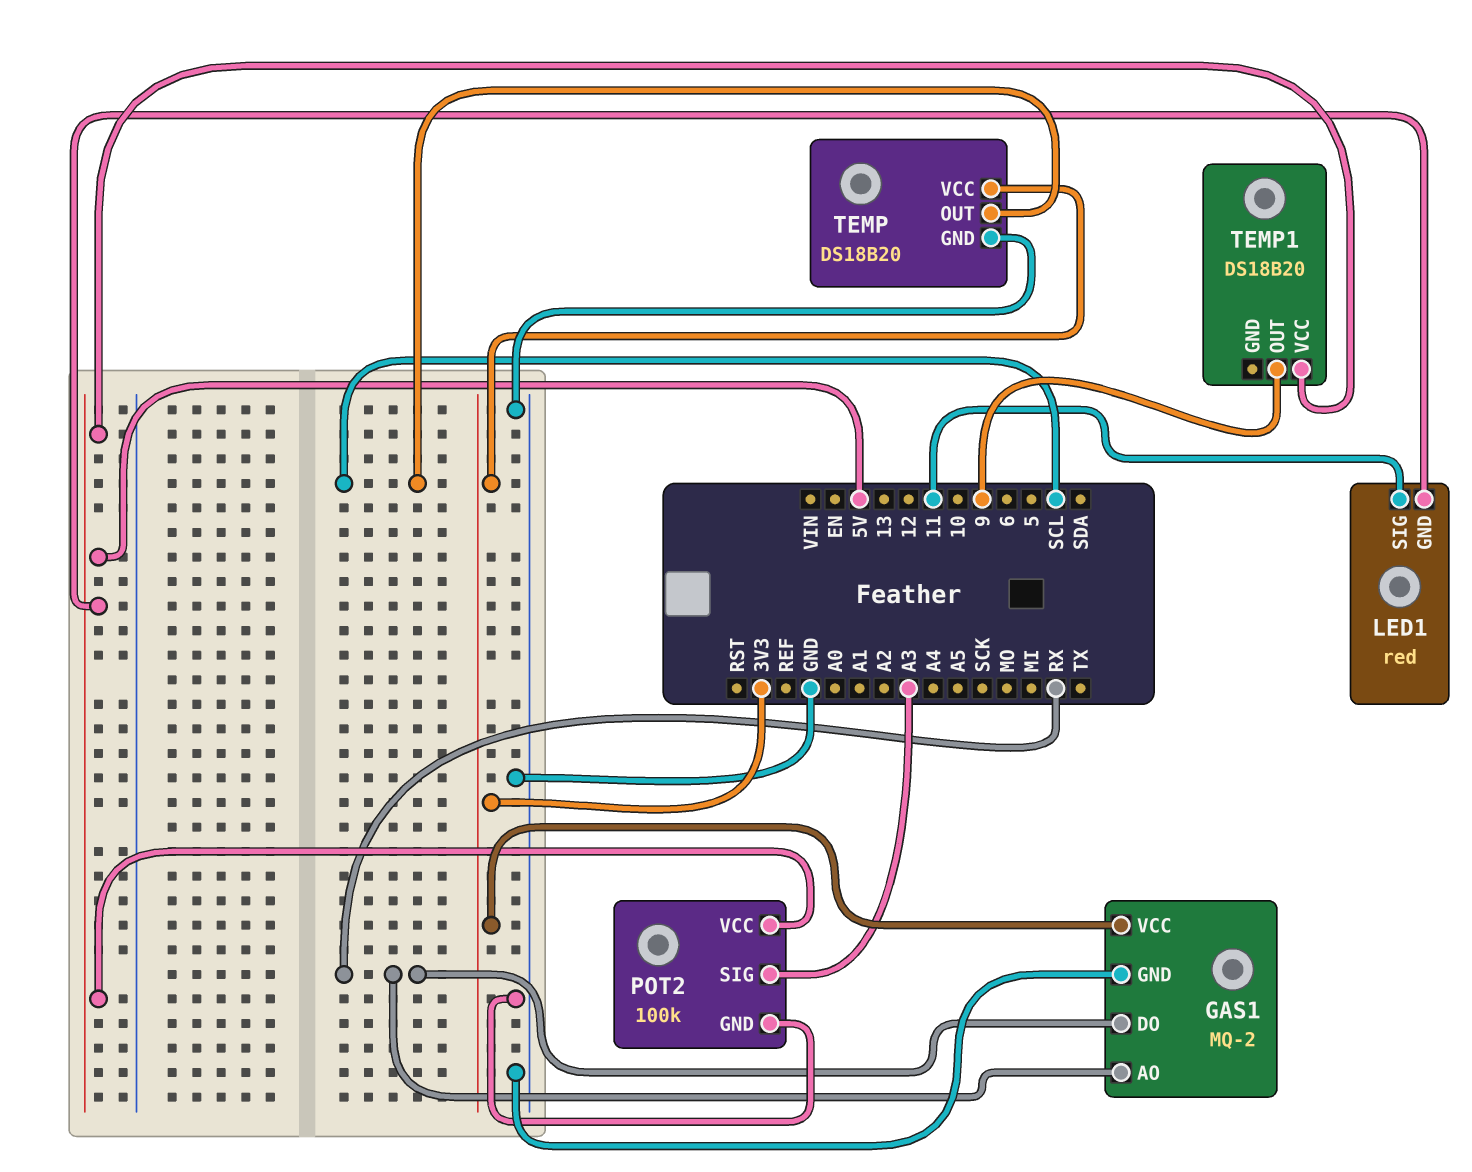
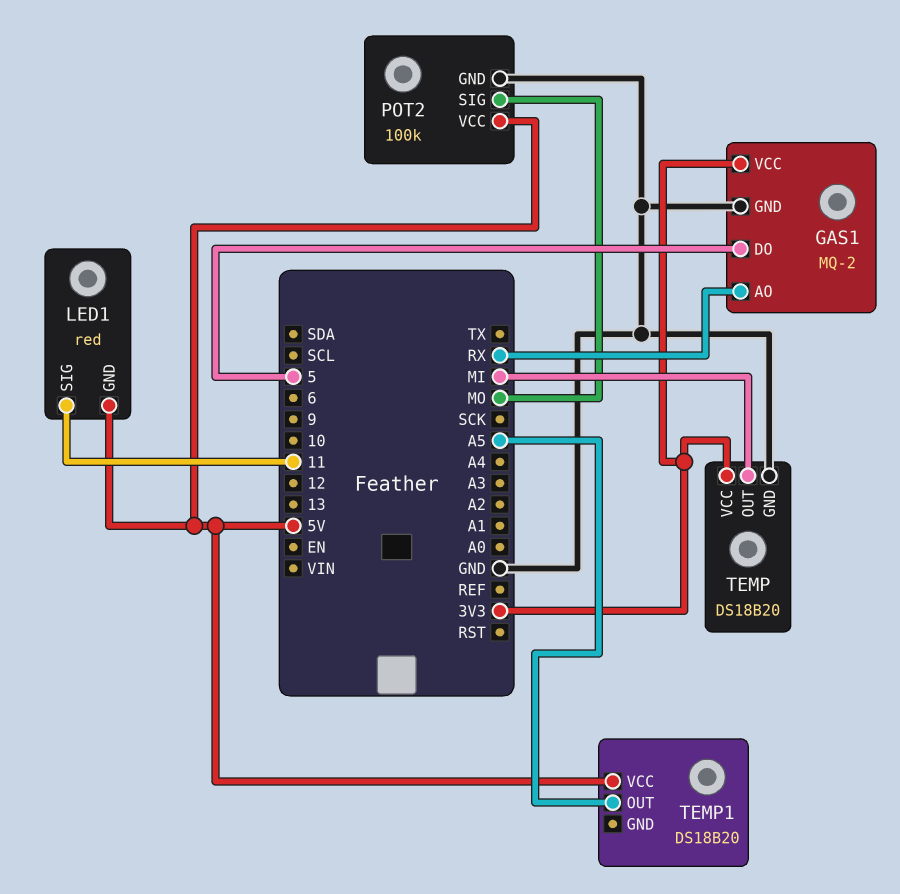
GAS1 pin DO: RX -> 5
POT2 pin SIG: A3 -> MO
TEMP pin OUT: SCL -> MI
TEMP1 pin OUT: 9 -> A5

